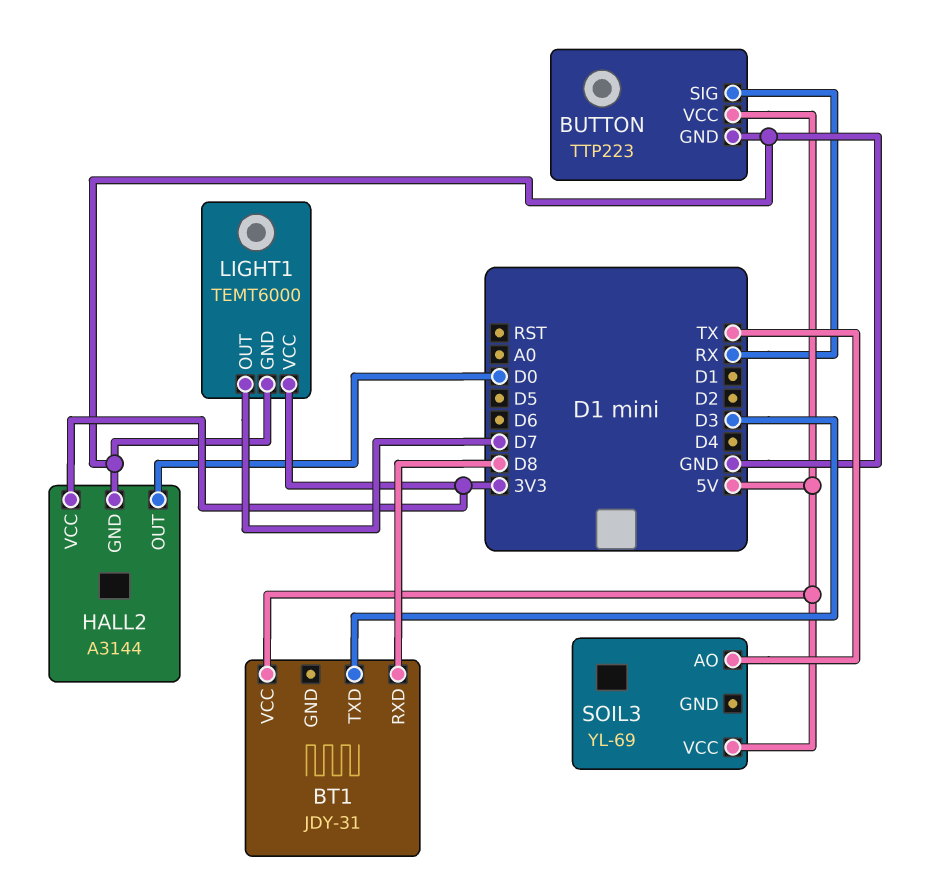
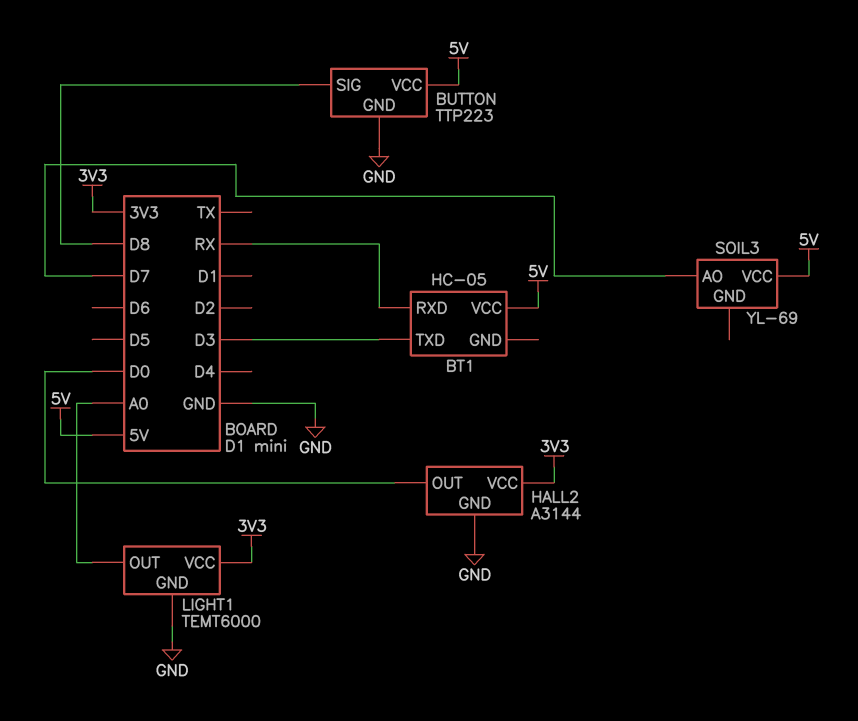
BT1: JDY-31 -> HC-05
BT1 pin RXD: D8 -> RX
BUTTON pin SIG: RX -> D8
LIGHT1 pin OUT: D7 -> A0
SOIL3 pin AO: TX -> D7

